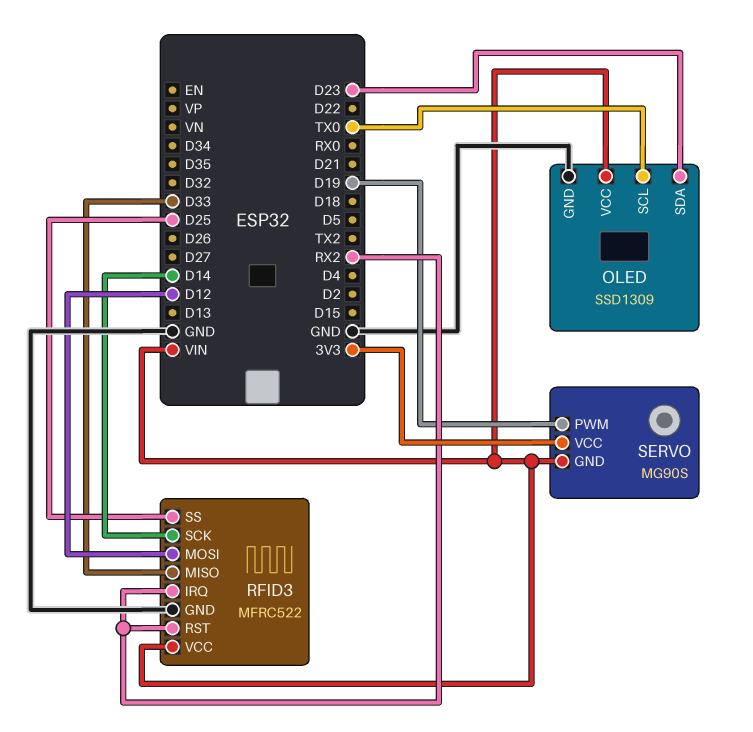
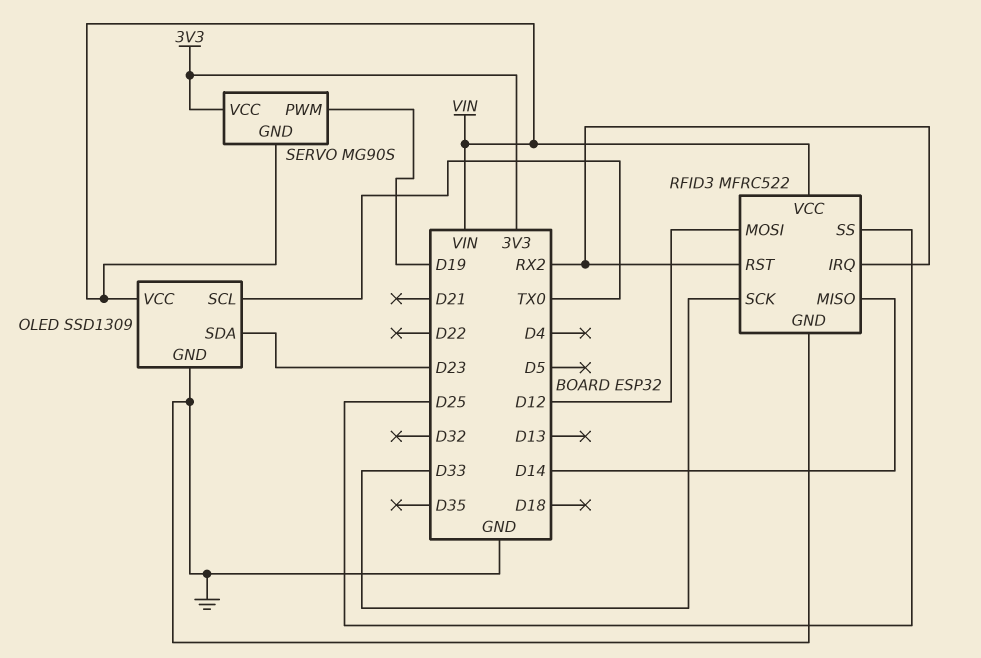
RFID3 pin MISO: D33 -> D14
RFID3 pin SCK: D14 -> D33

